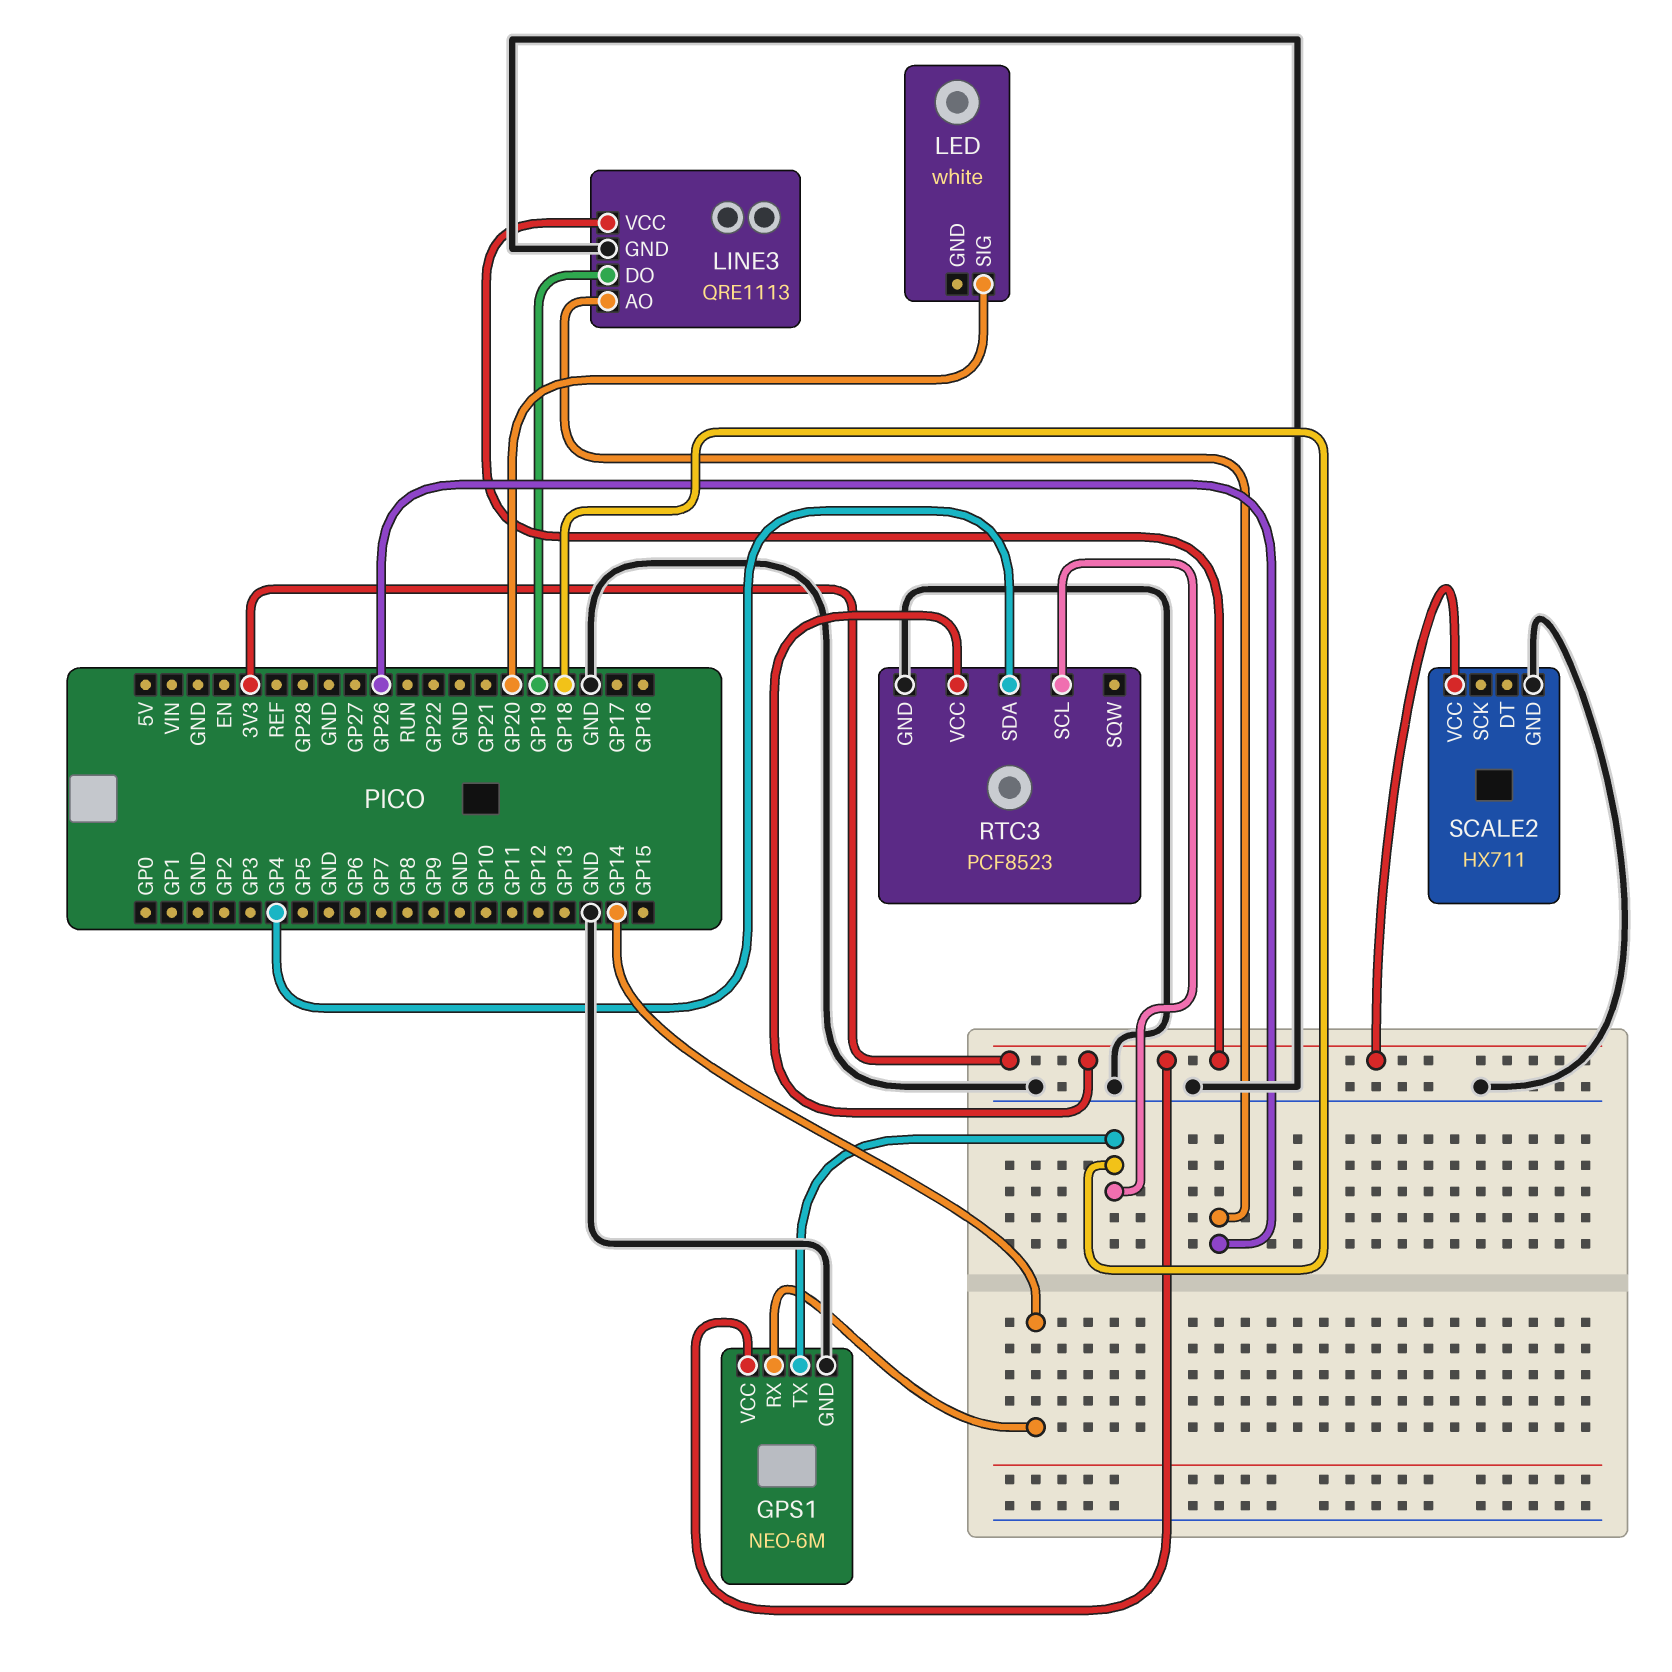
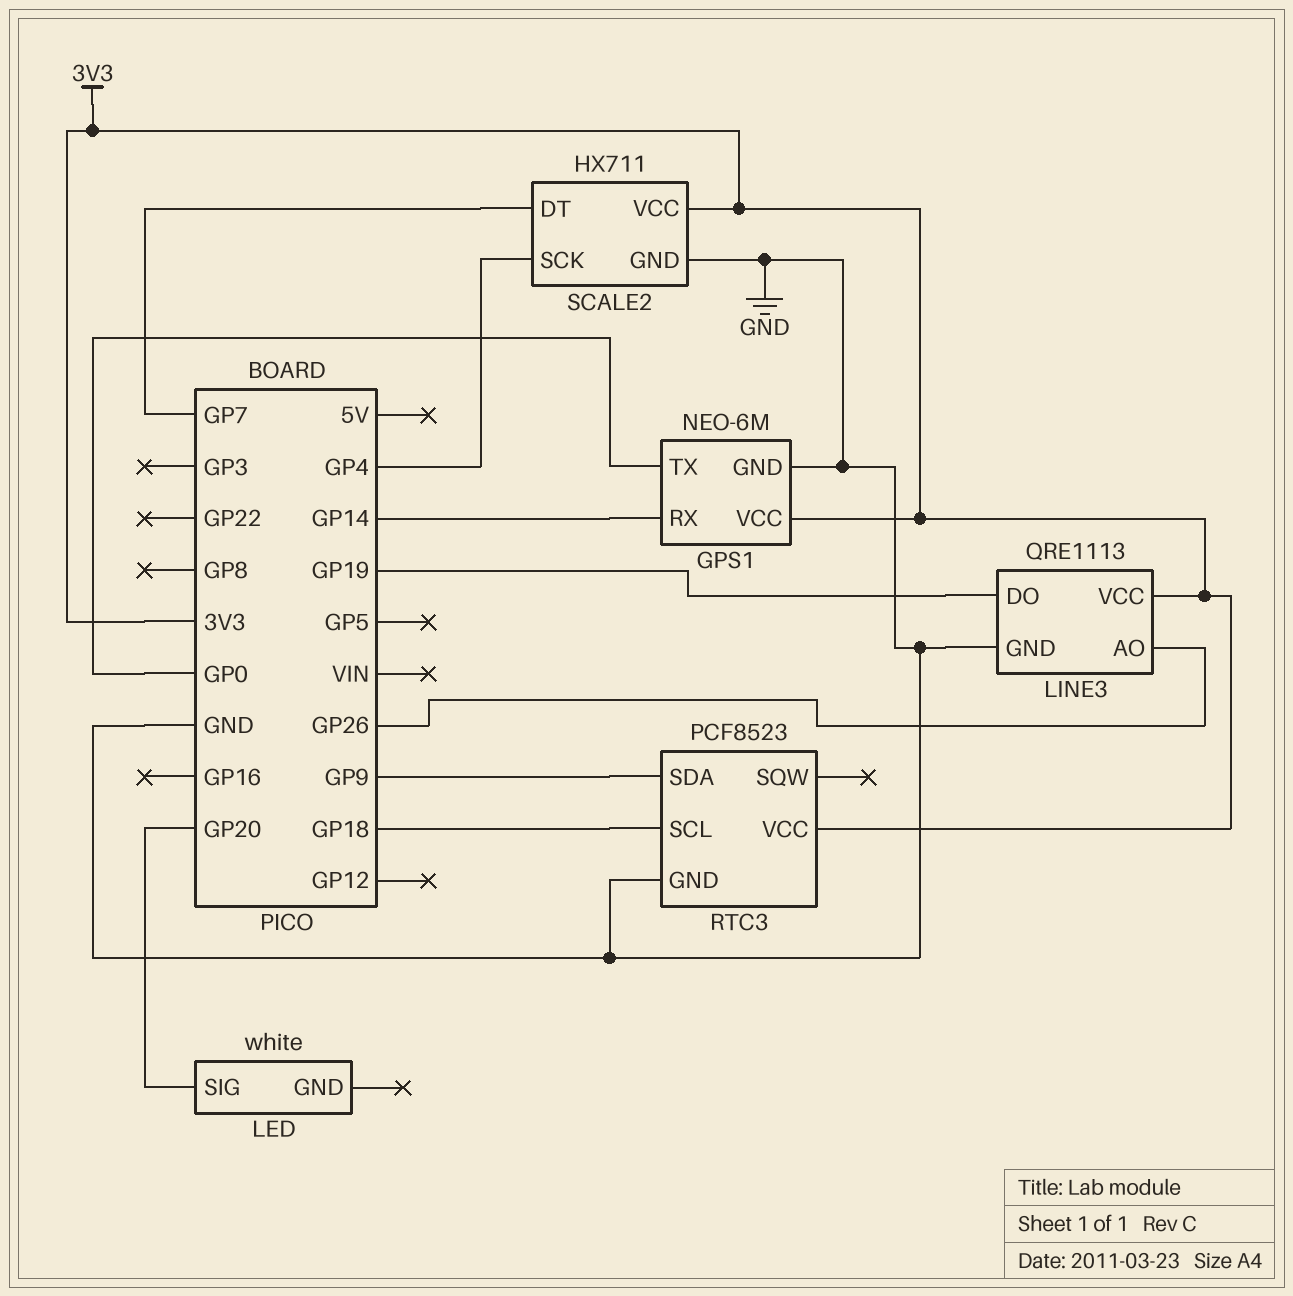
GPS1 pin TX: GP18 -> GP0
RTC3 pin SDA: GP4 -> GP9
SCALE2 pin DT: none -> GP7
SCALE2 pin SCK: none -> GP4

